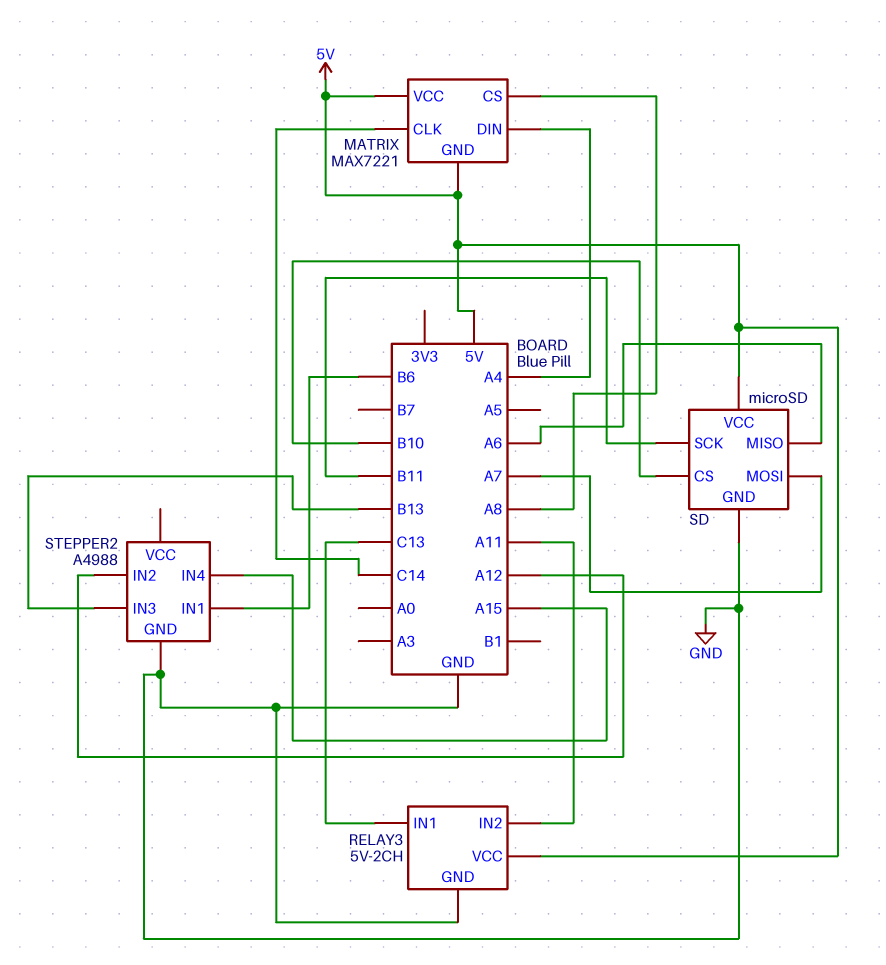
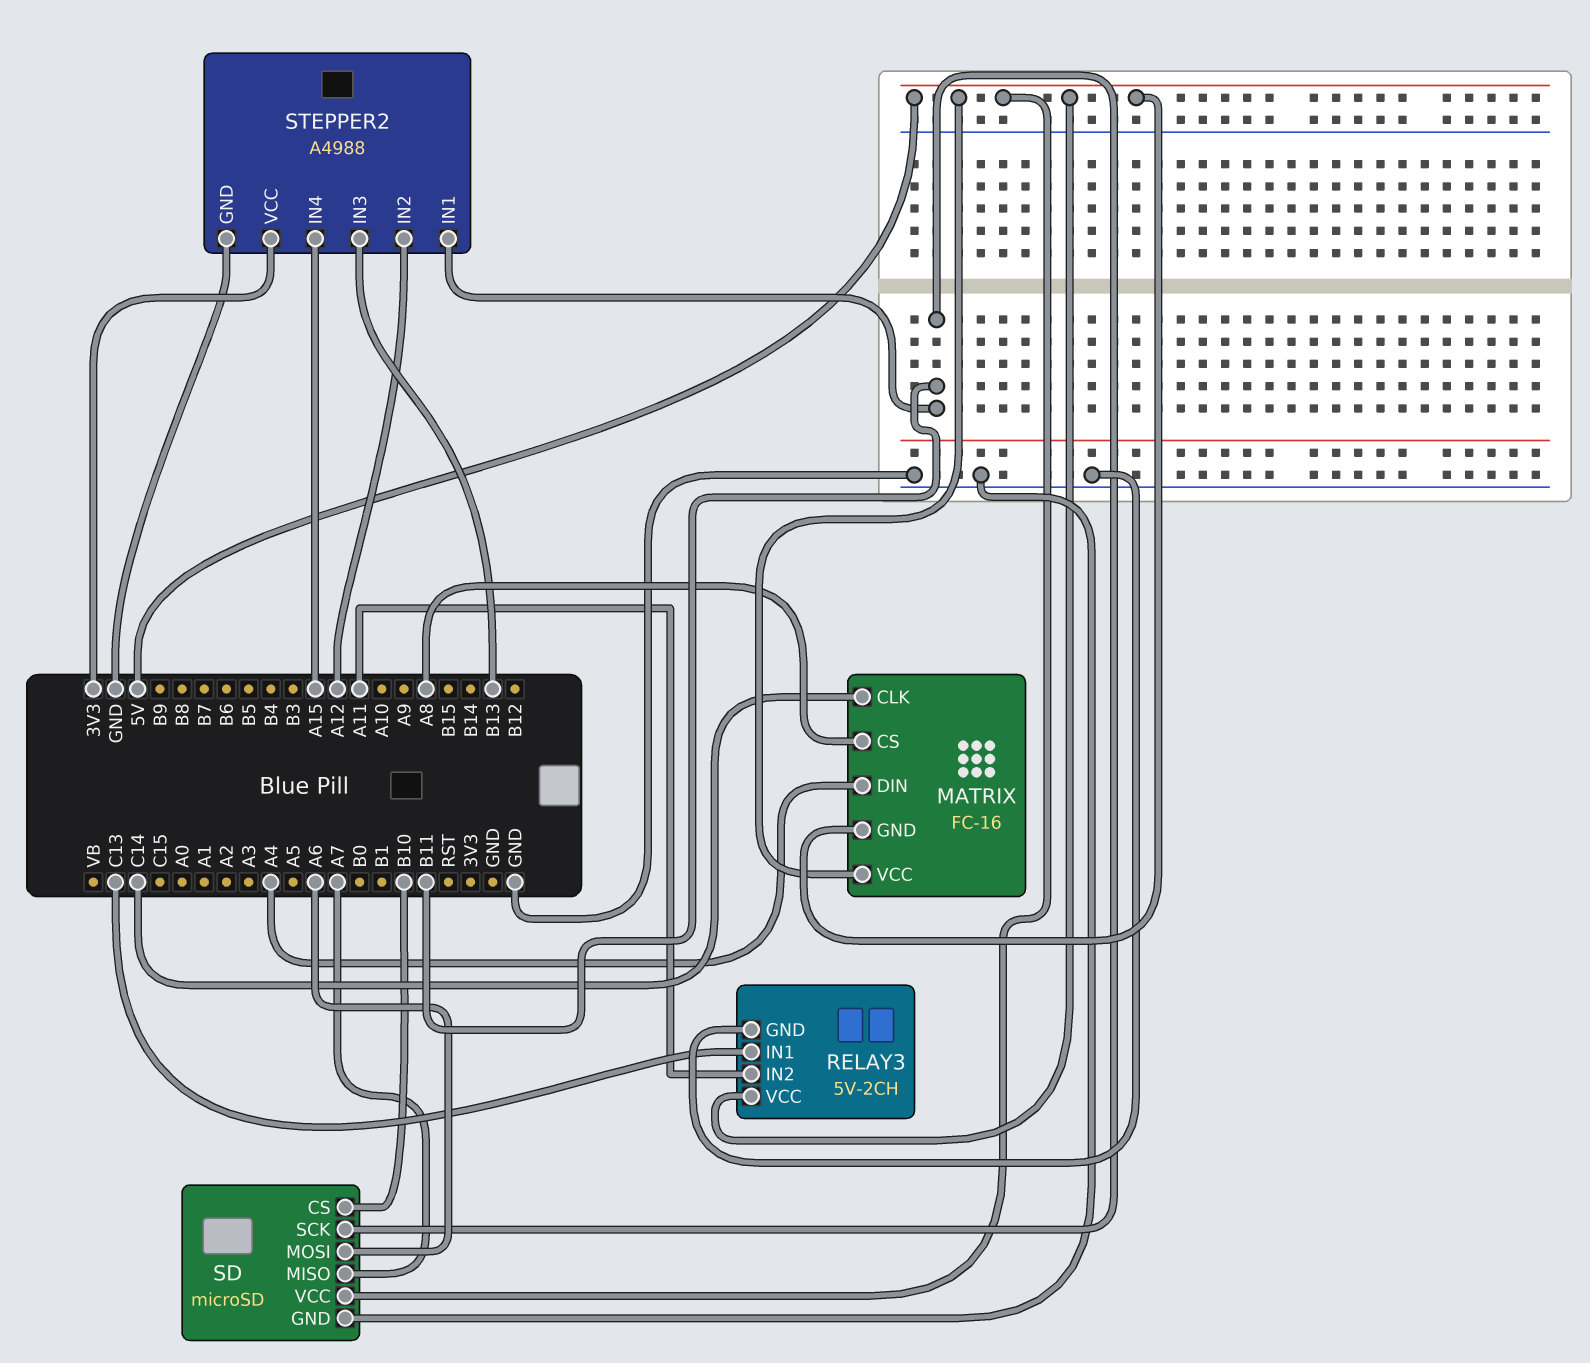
MATRIX: MAX7221 -> FC-16
SD pin MISO: A6 -> A7
SD pin MOSI: A7 -> A6
STEPPER2 pin IN1: B6 -> B11
STEPPER2 pin VCC: none -> 3V3

